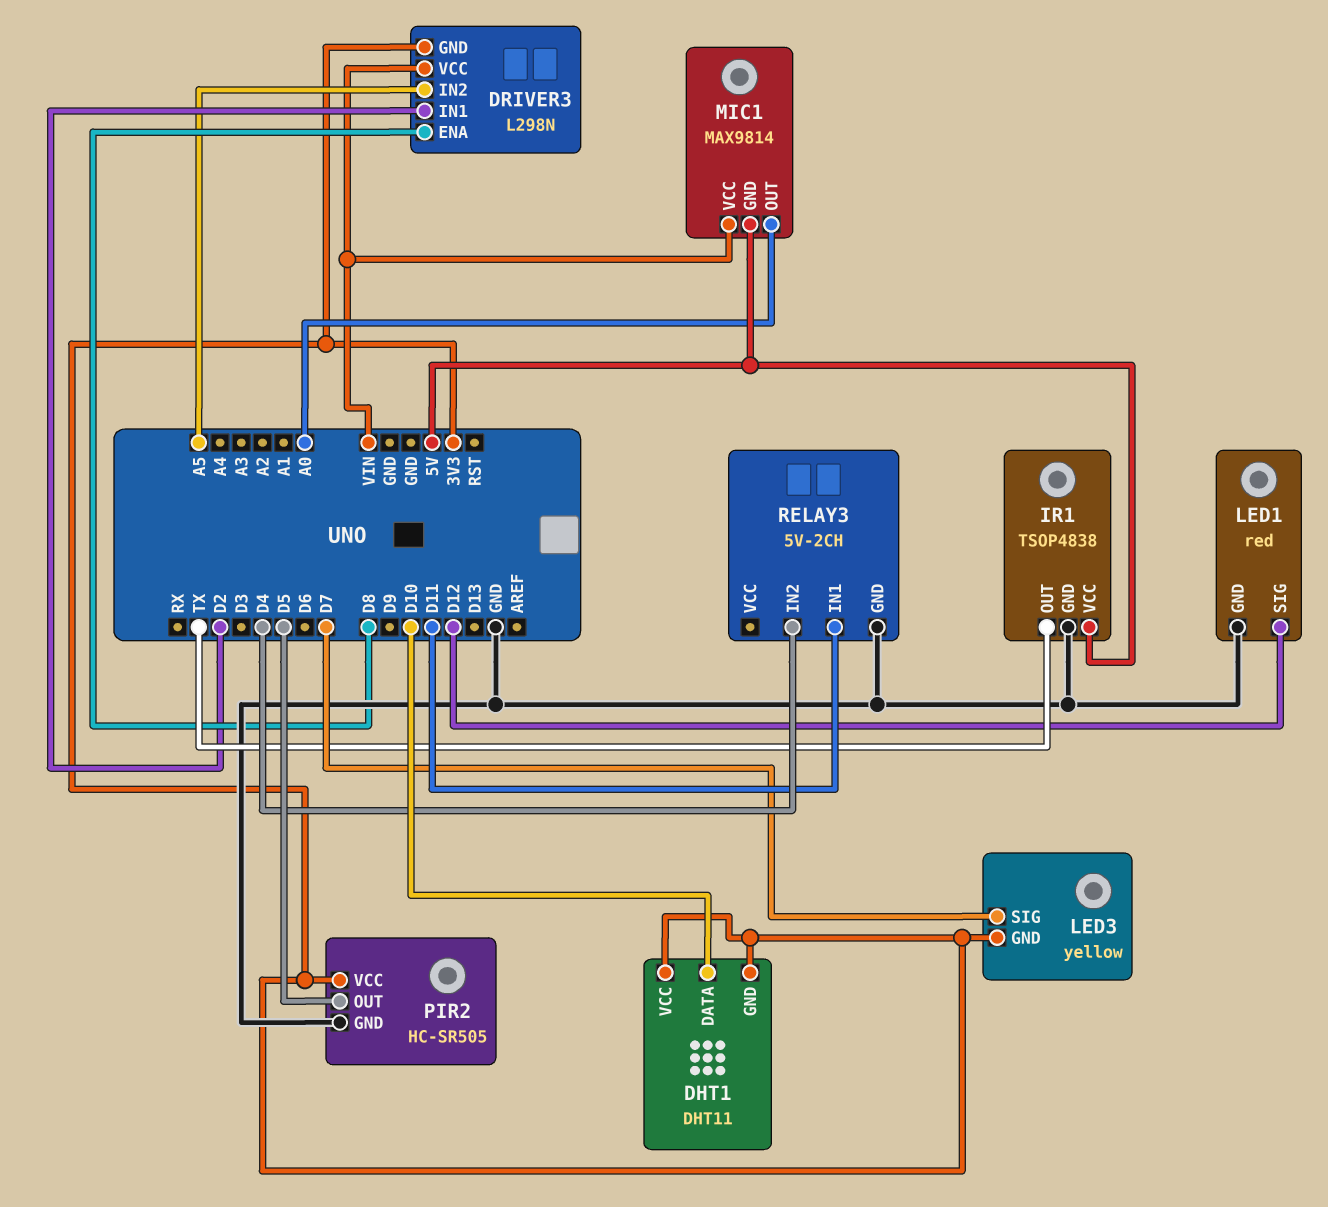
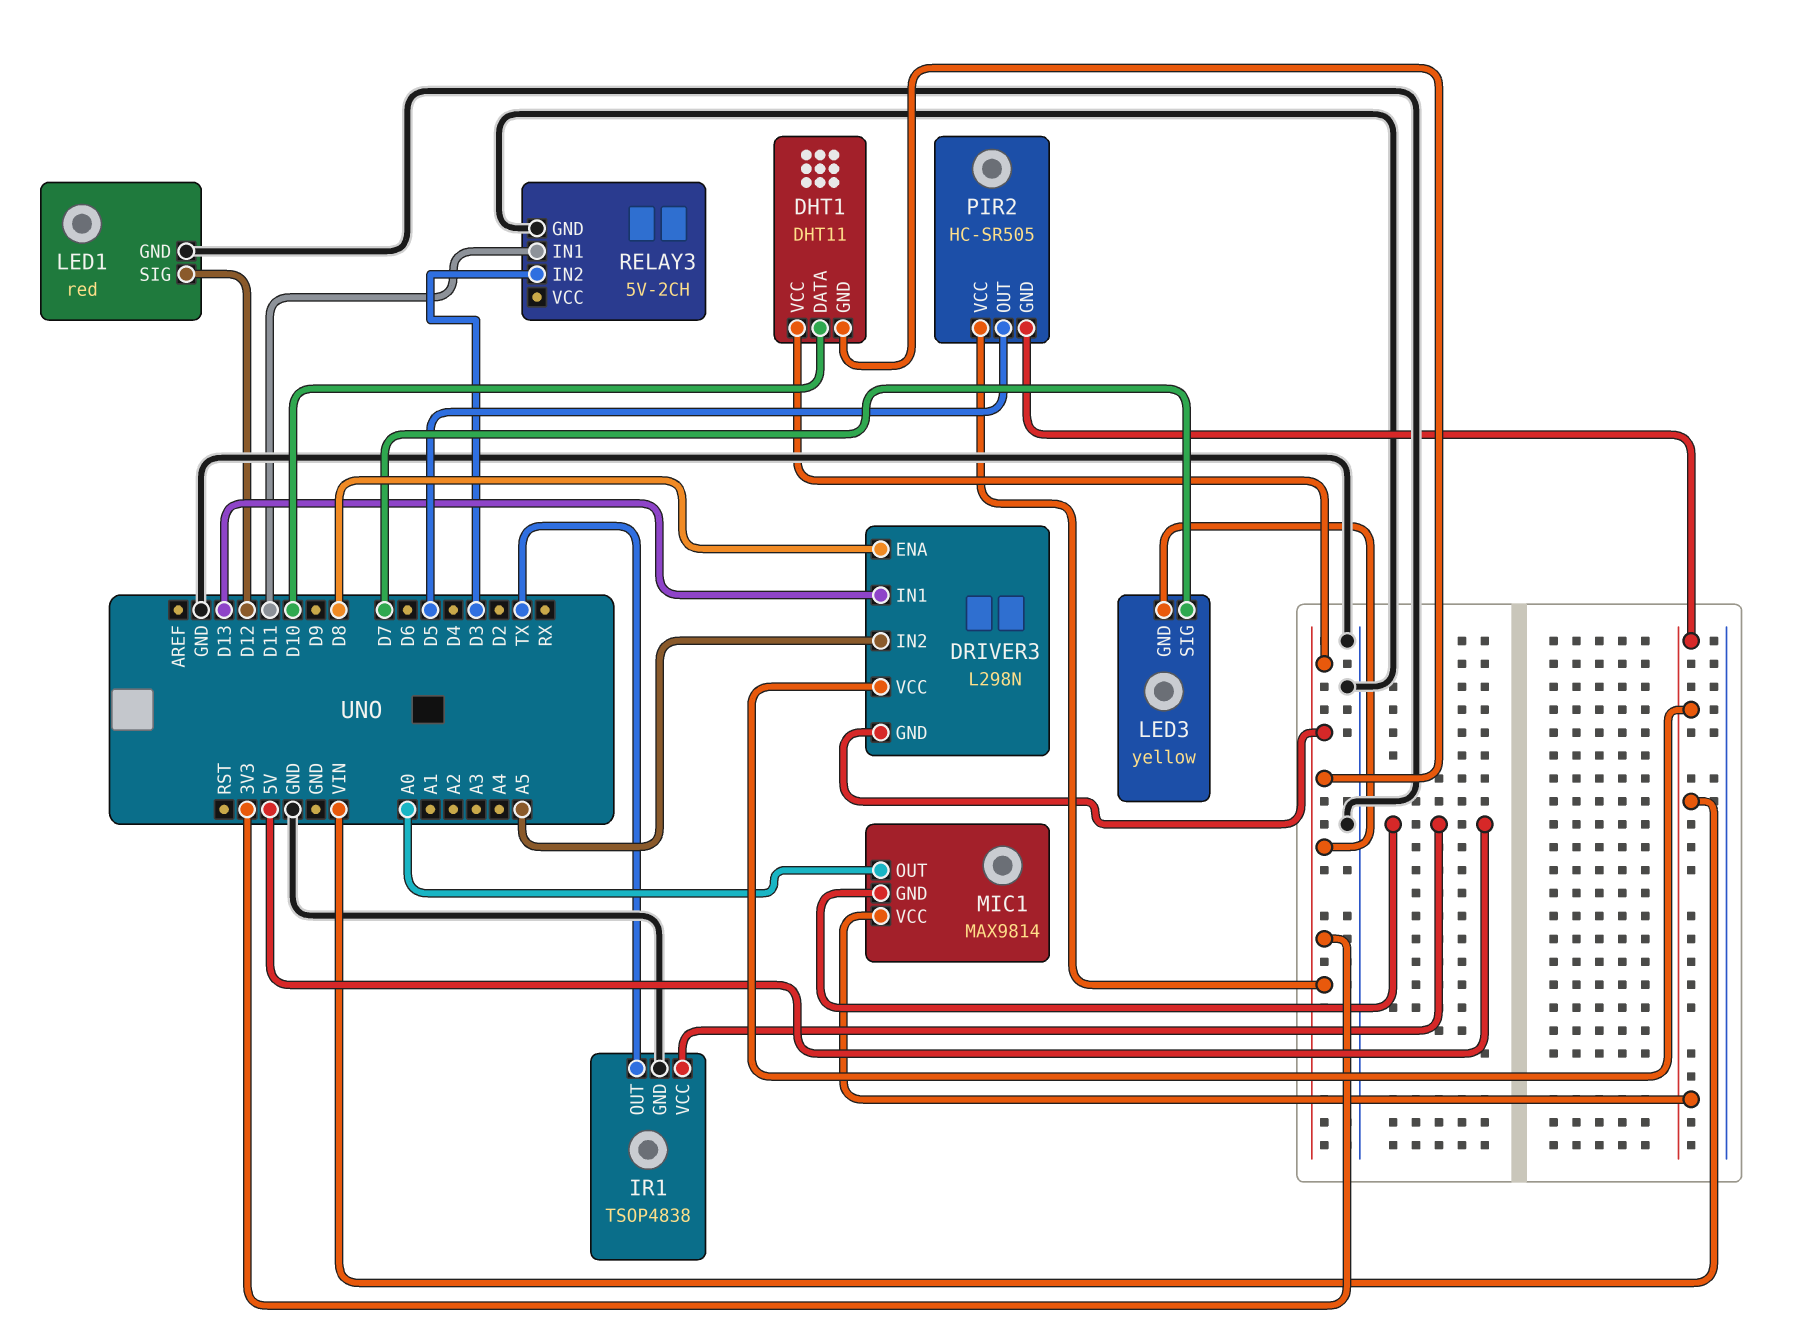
DRIVER3 pin IN1: D2 -> D13
PIR2 pin GND: GND -> VIN
RELAY3 pin IN2: D4 -> D3

